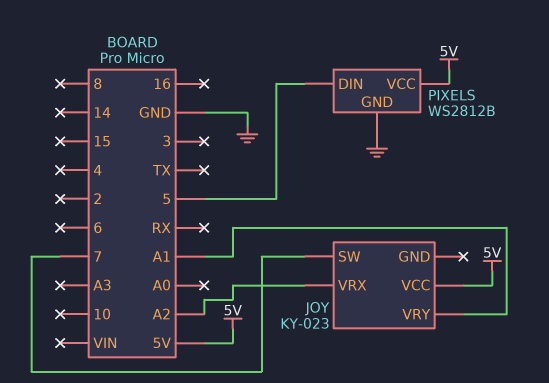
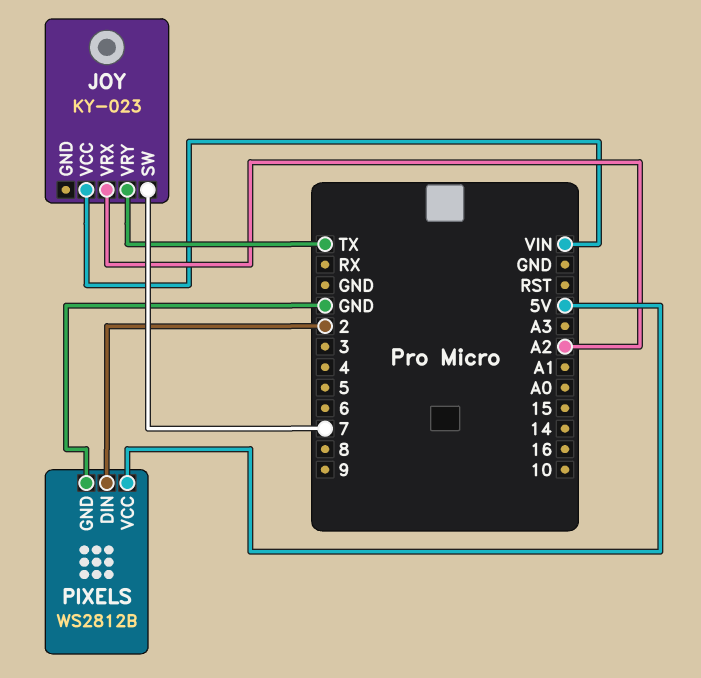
JOY pin VCC: 5V -> VIN
JOY pin VRY: A1 -> TX
PIXELS pin DIN: 5 -> 2

